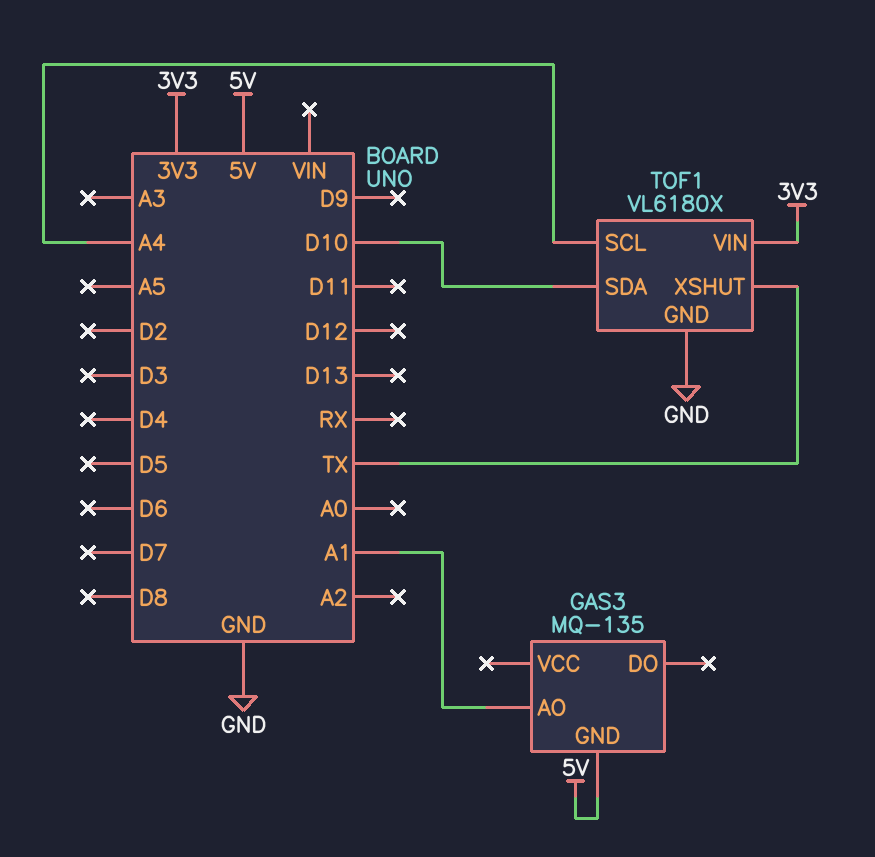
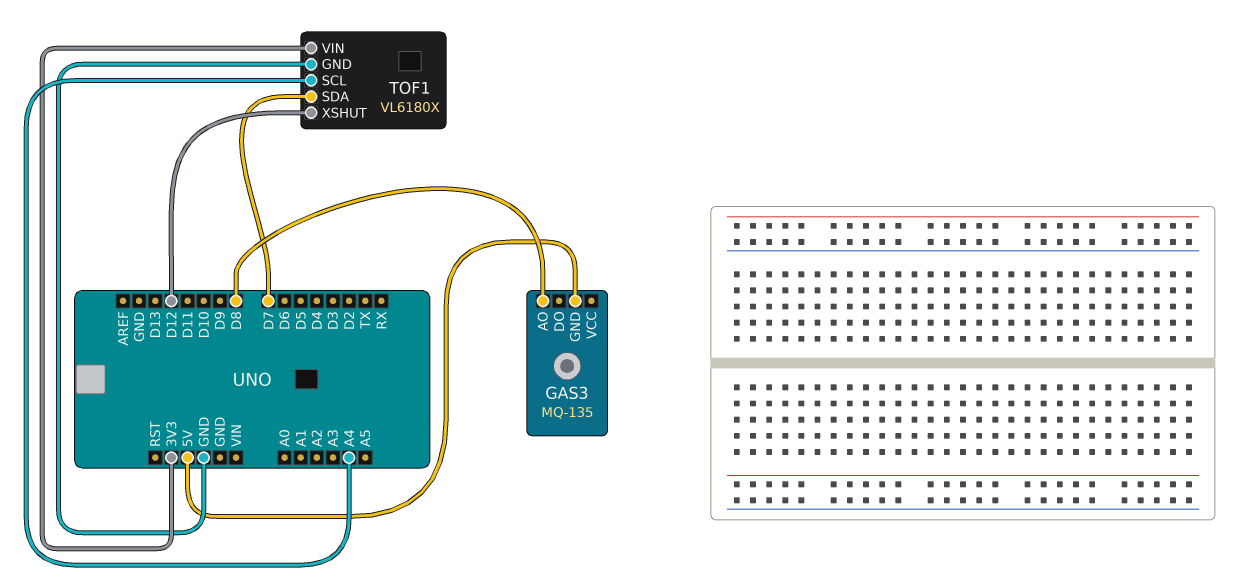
GAS3 pin AO: A1 -> D8
TOF1 pin SDA: D10 -> D7
TOF1 pin XSHUT: TX -> D12

